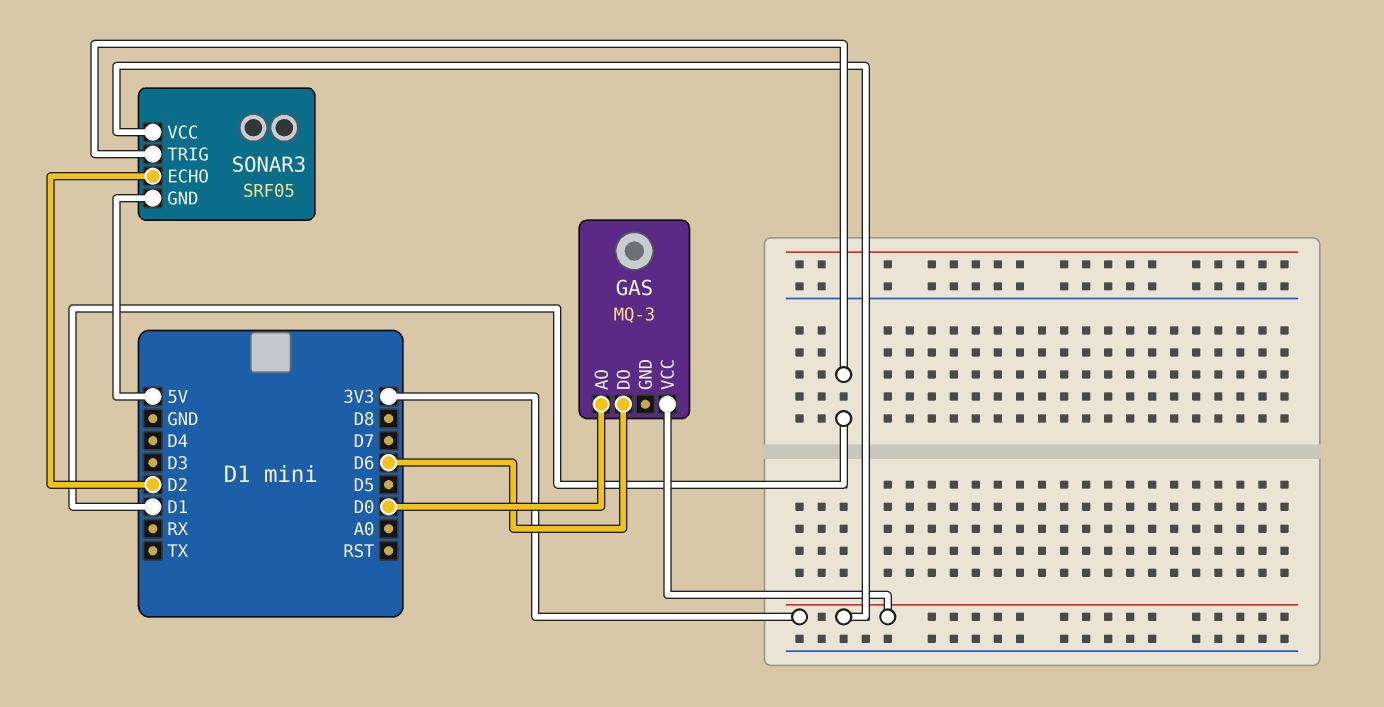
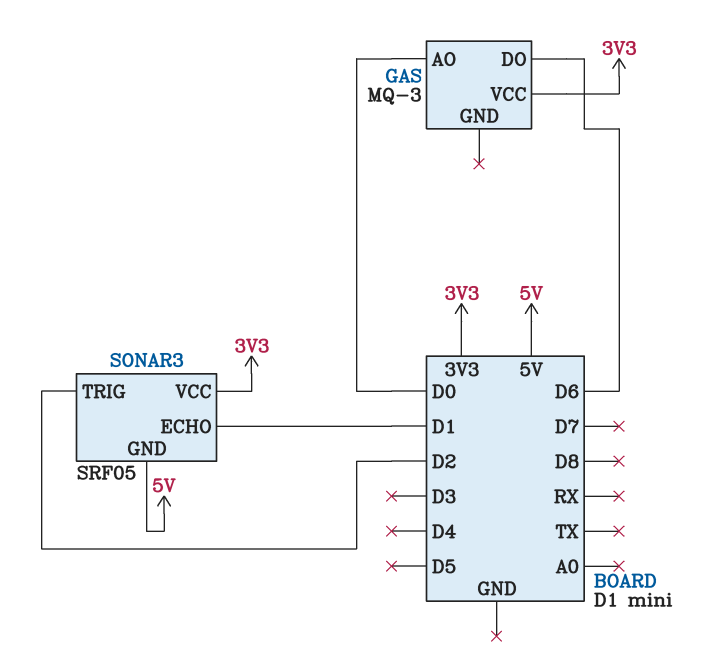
SONAR3 pin ECHO: D2 -> D1
SONAR3 pin TRIG: D1 -> D2

